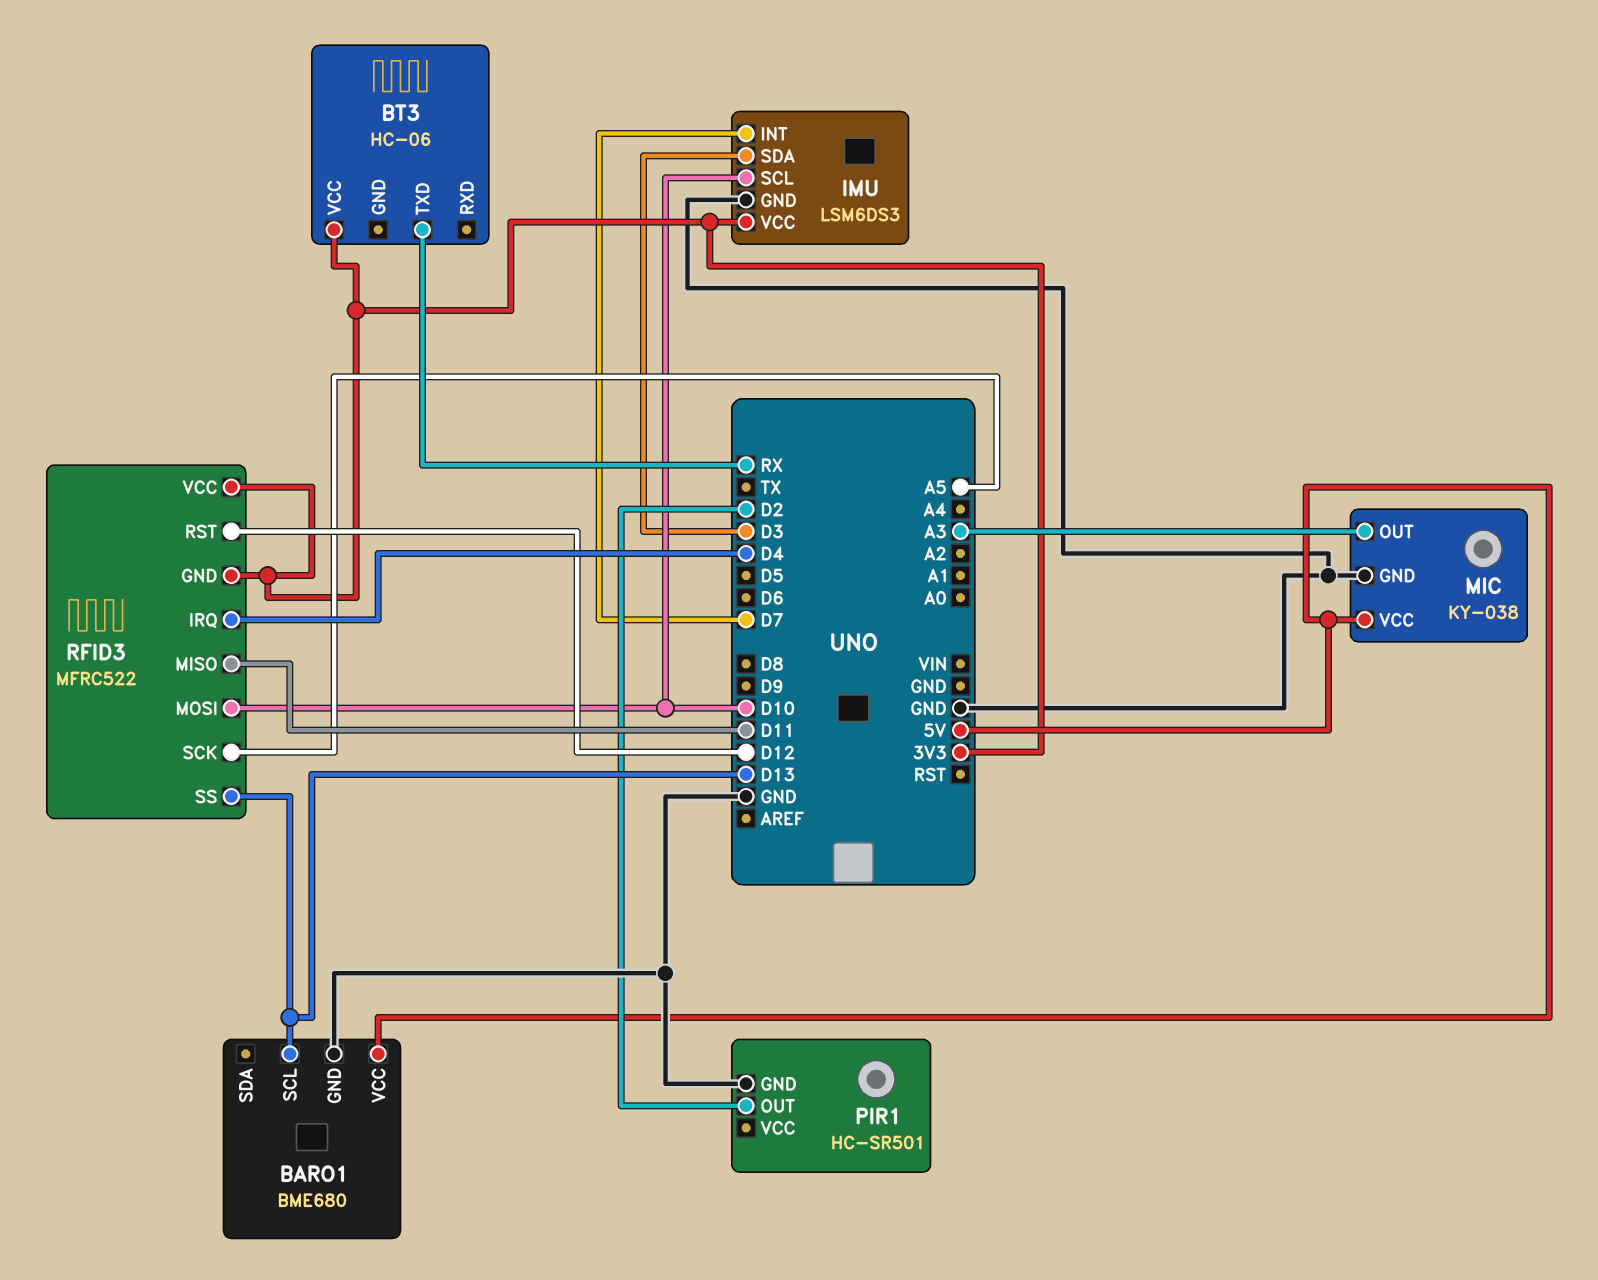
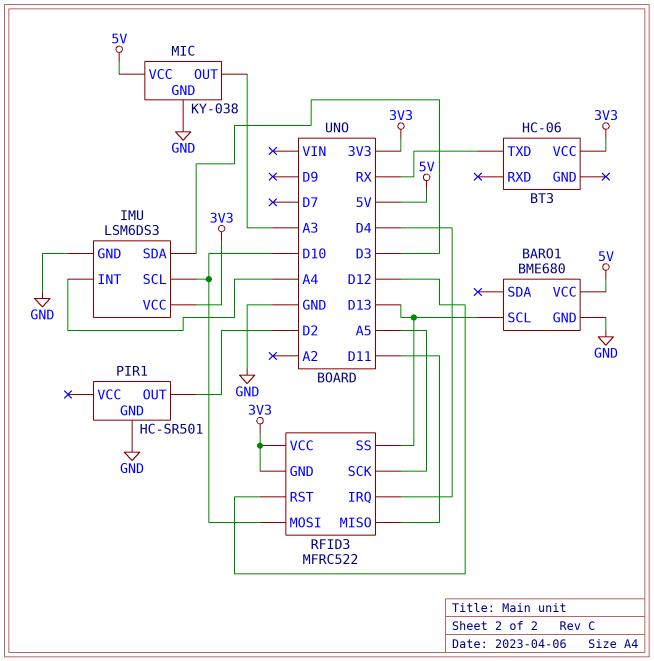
IMU pin INT: D7 -> A4

